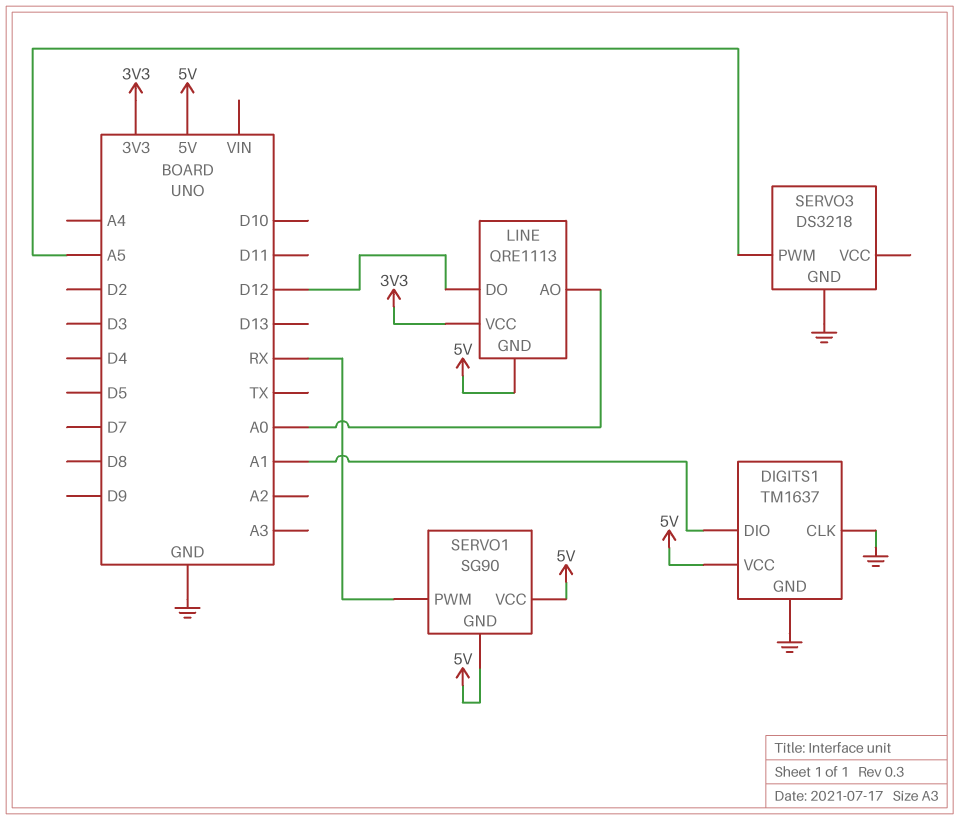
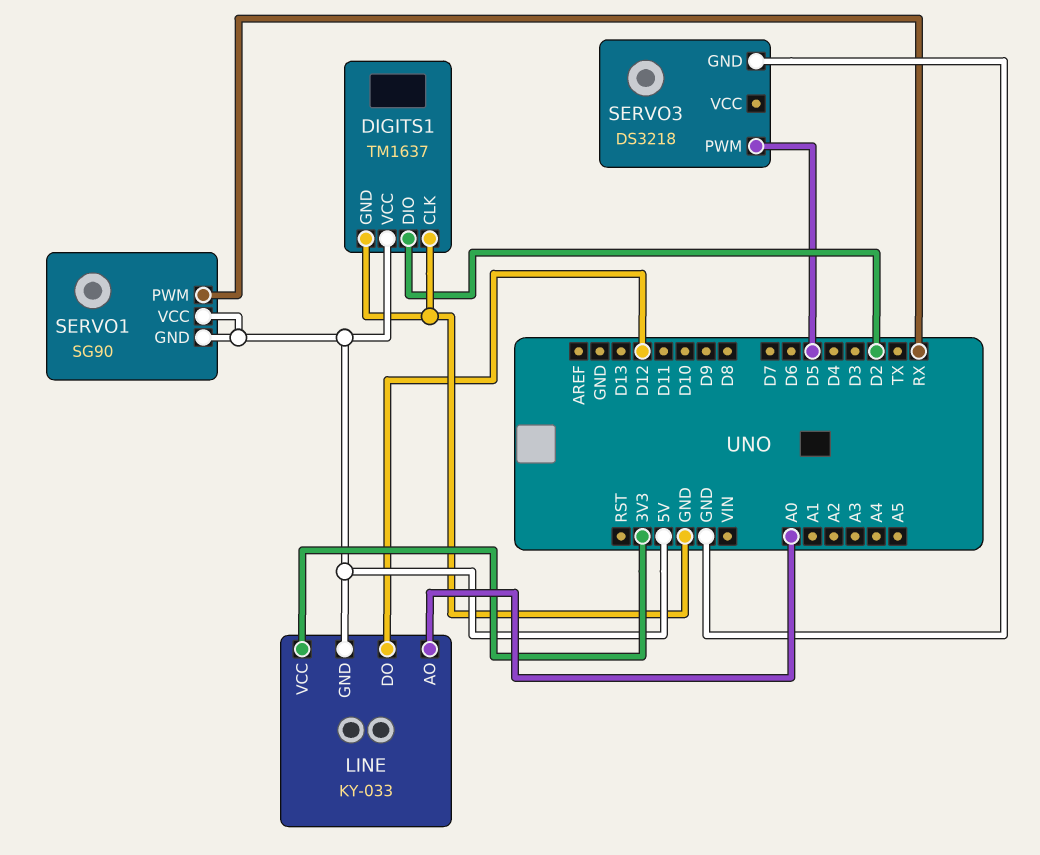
DIGITS1 pin DIO: A1 -> D2
LINE: QRE1113 -> KY-033
SERVO3 pin PWM: A5 -> D5

